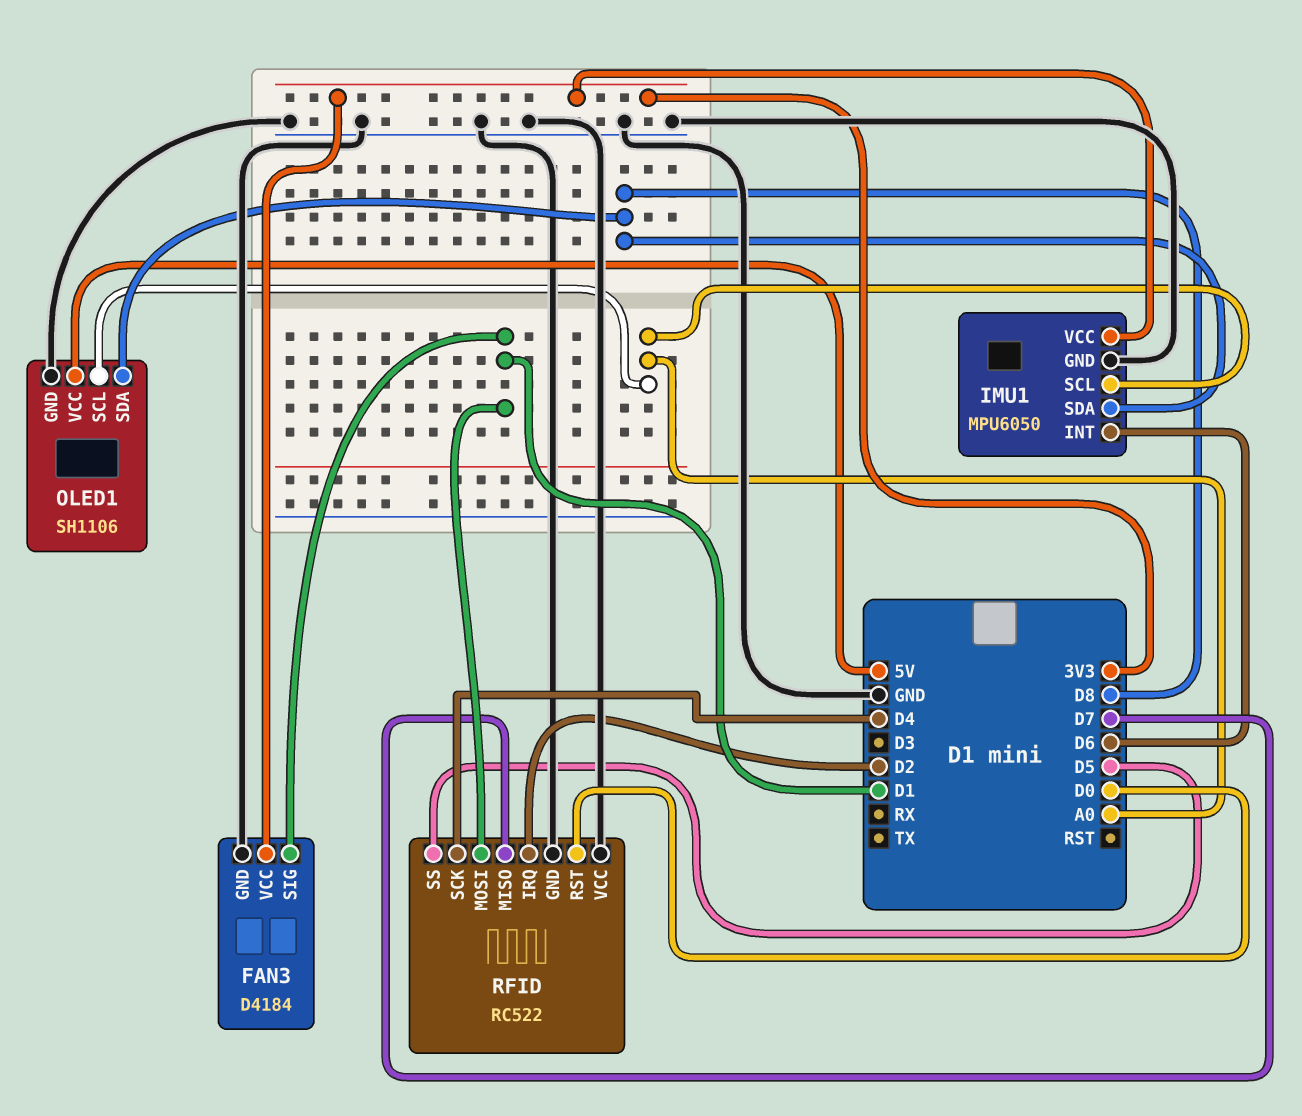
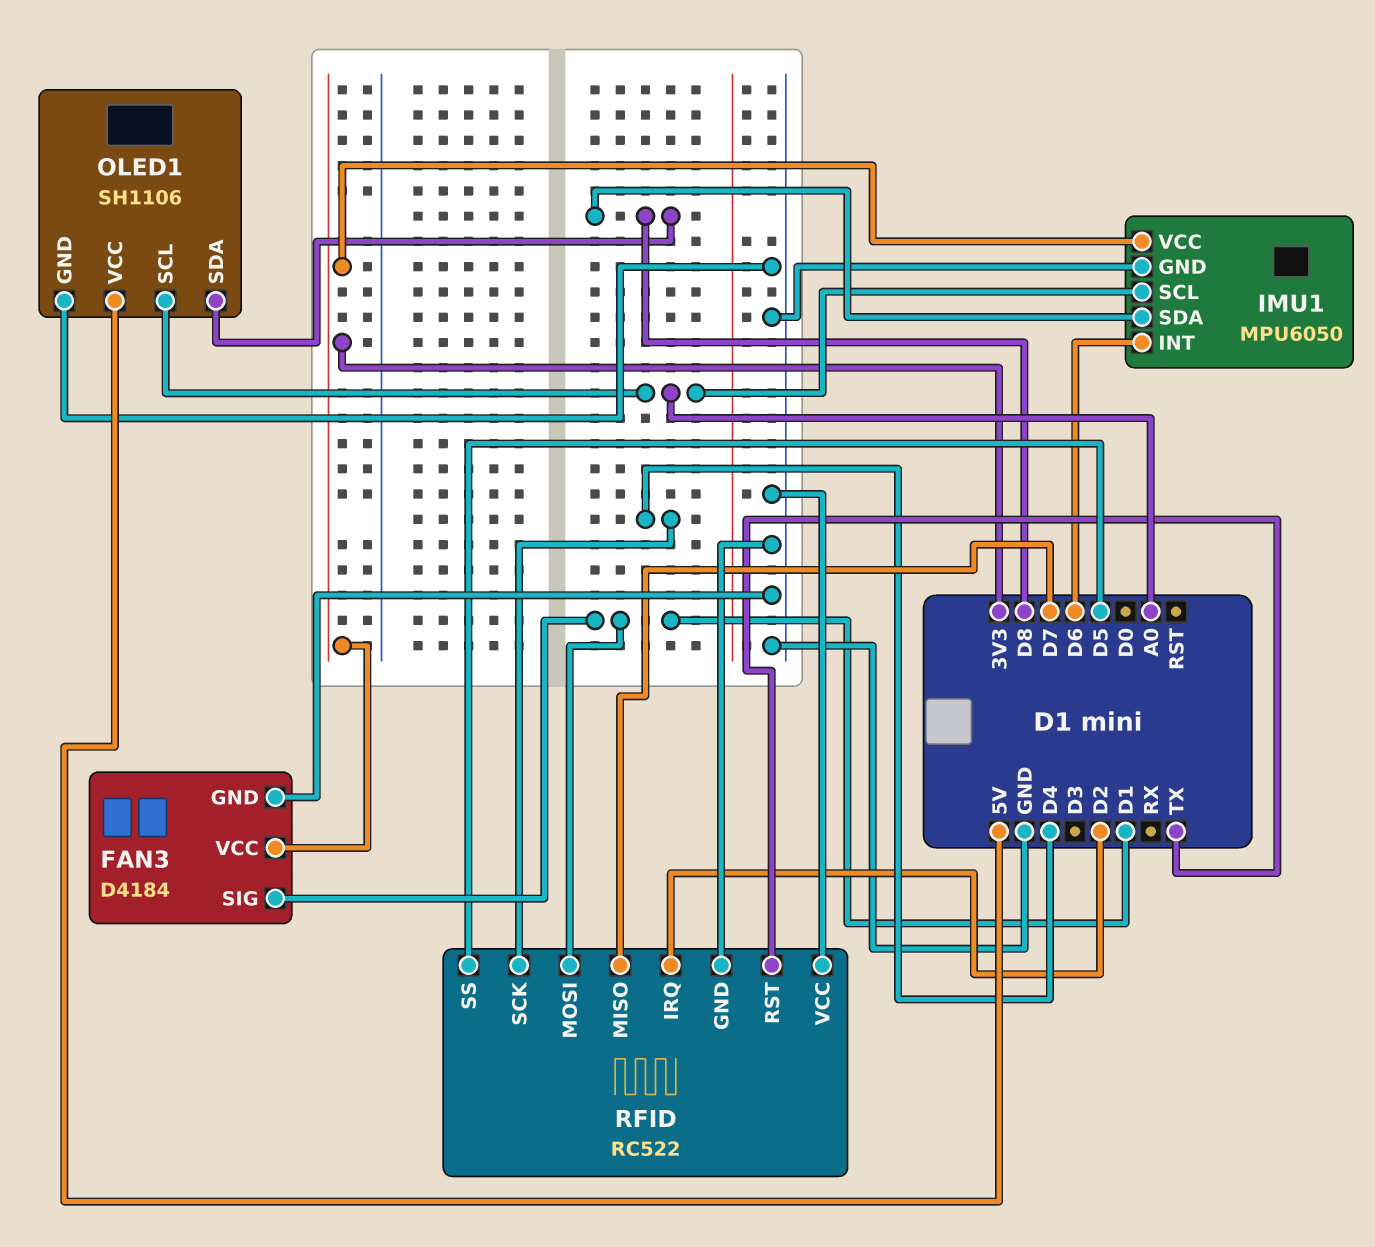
RFID pin RST: D0 -> TX

